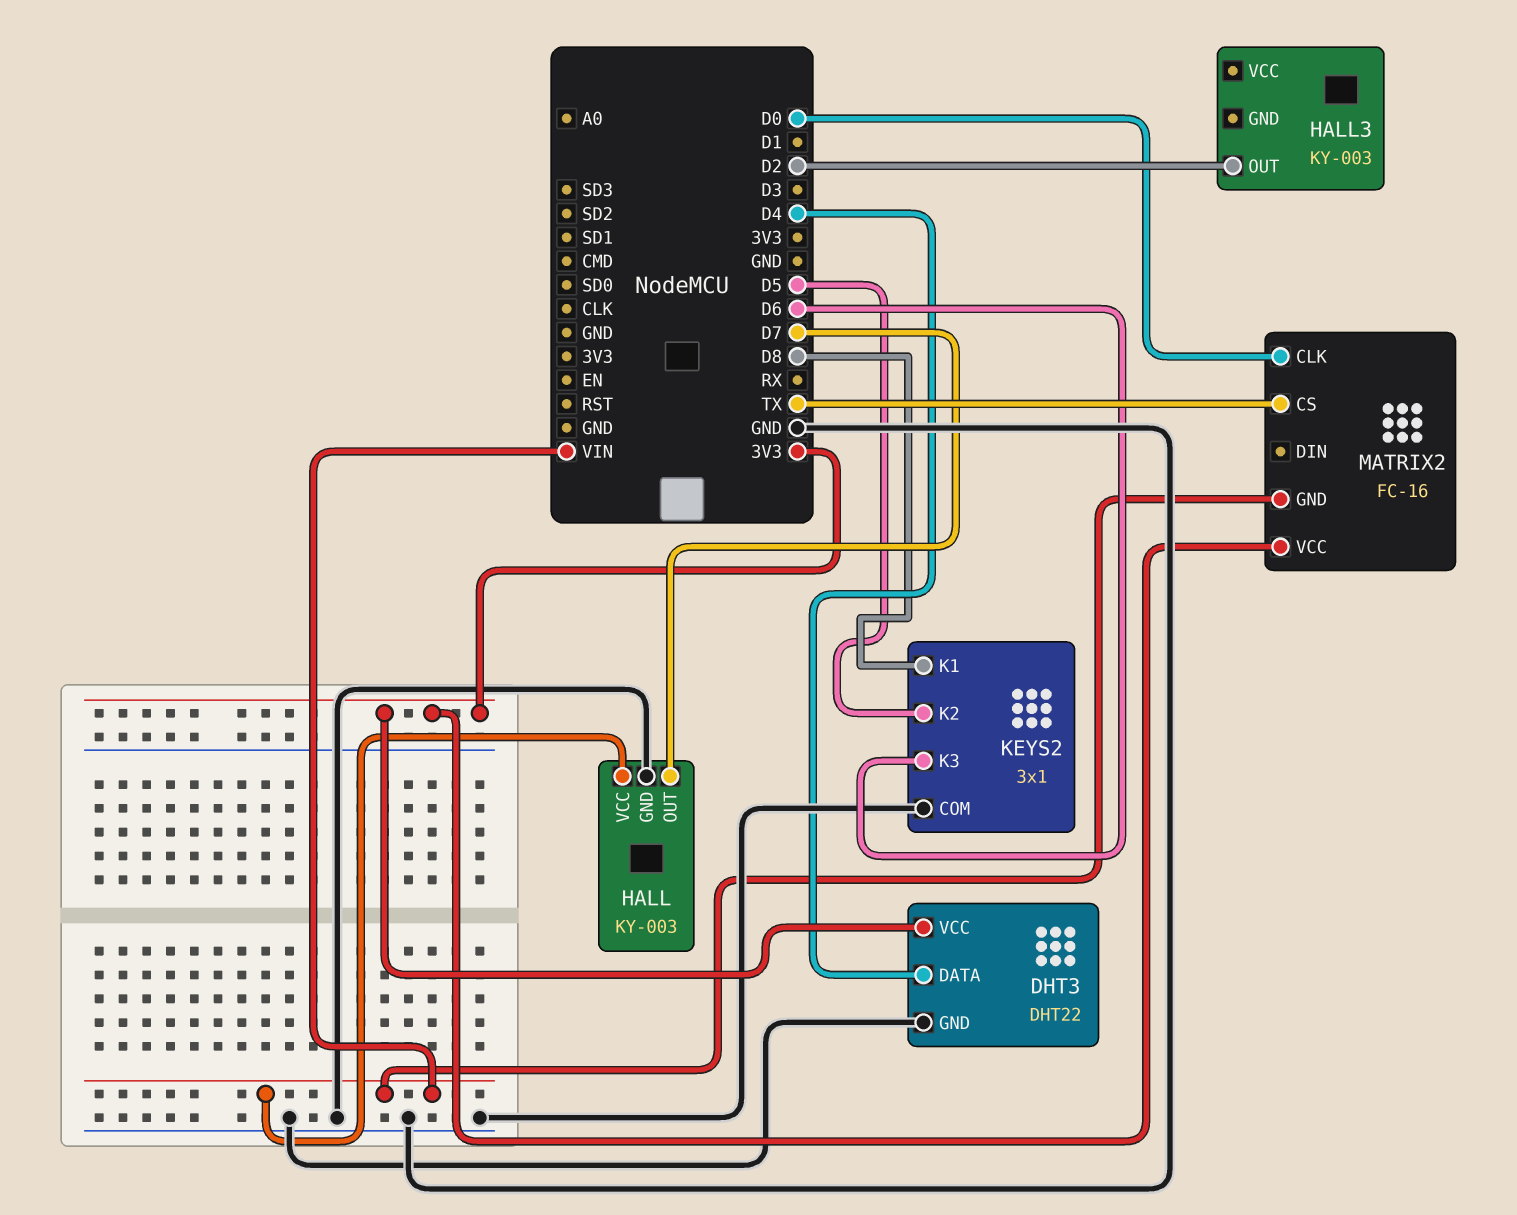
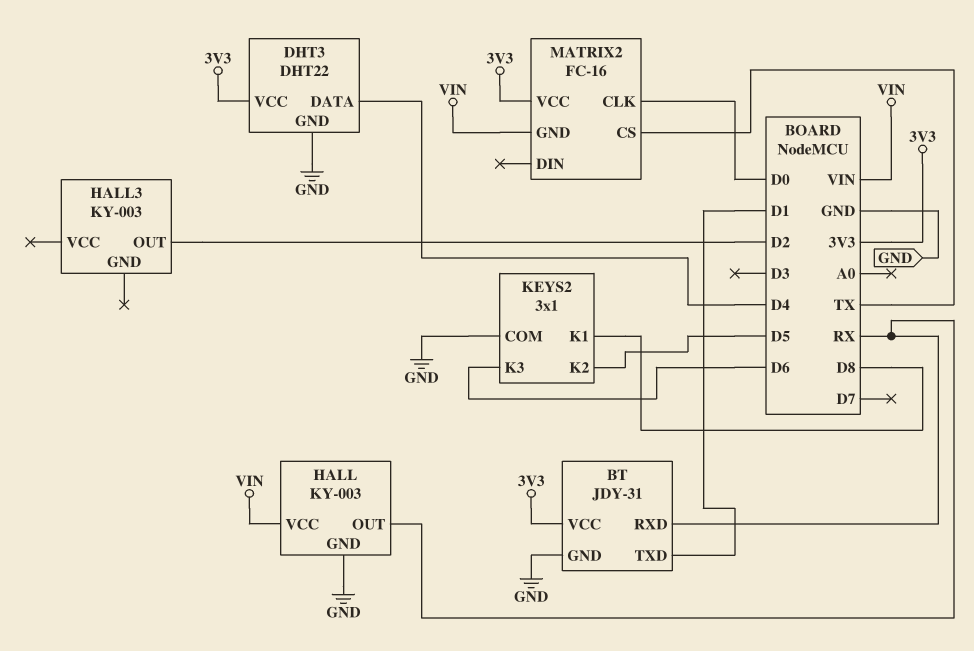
BT: none -> JDY-31
BT pin GND: none -> GND
BT pin RXD: none -> RX
BT pin TXD: none -> D1
BT pin VCC: none -> 3V3
HALL pin OUT: D7 -> RX

